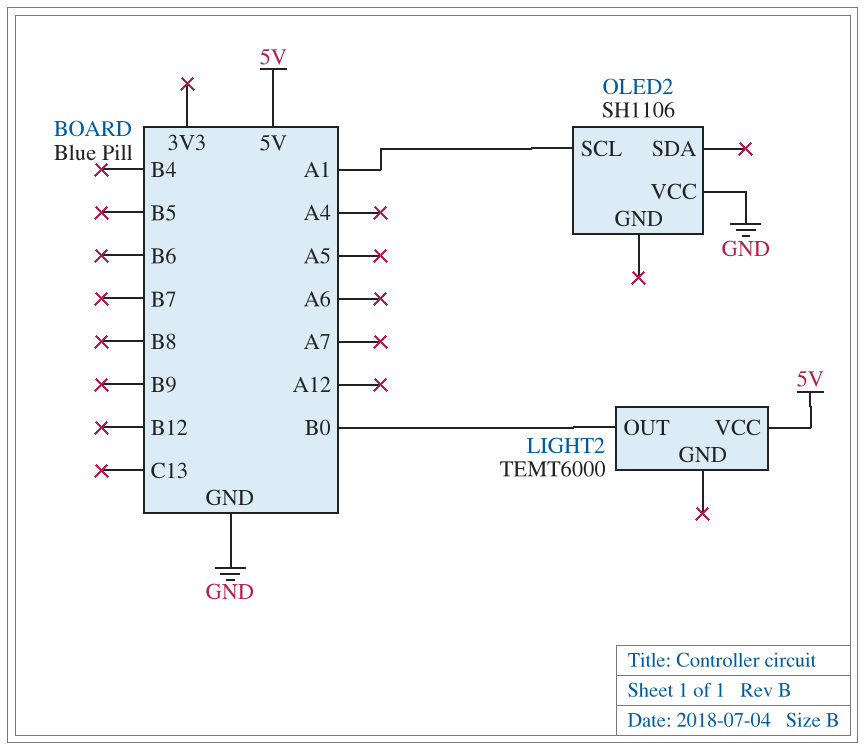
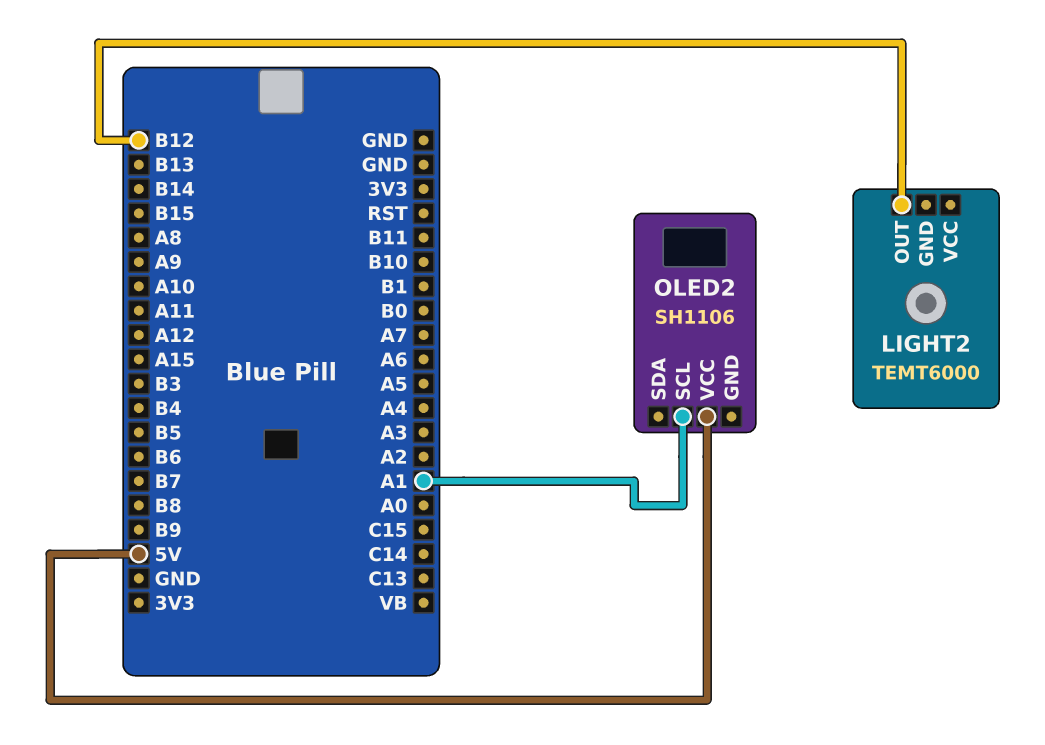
LIGHT2 pin OUT: B0 -> B12
LIGHT2 pin VCC: 5V -> none
OLED2 pin VCC: GND -> 5V

